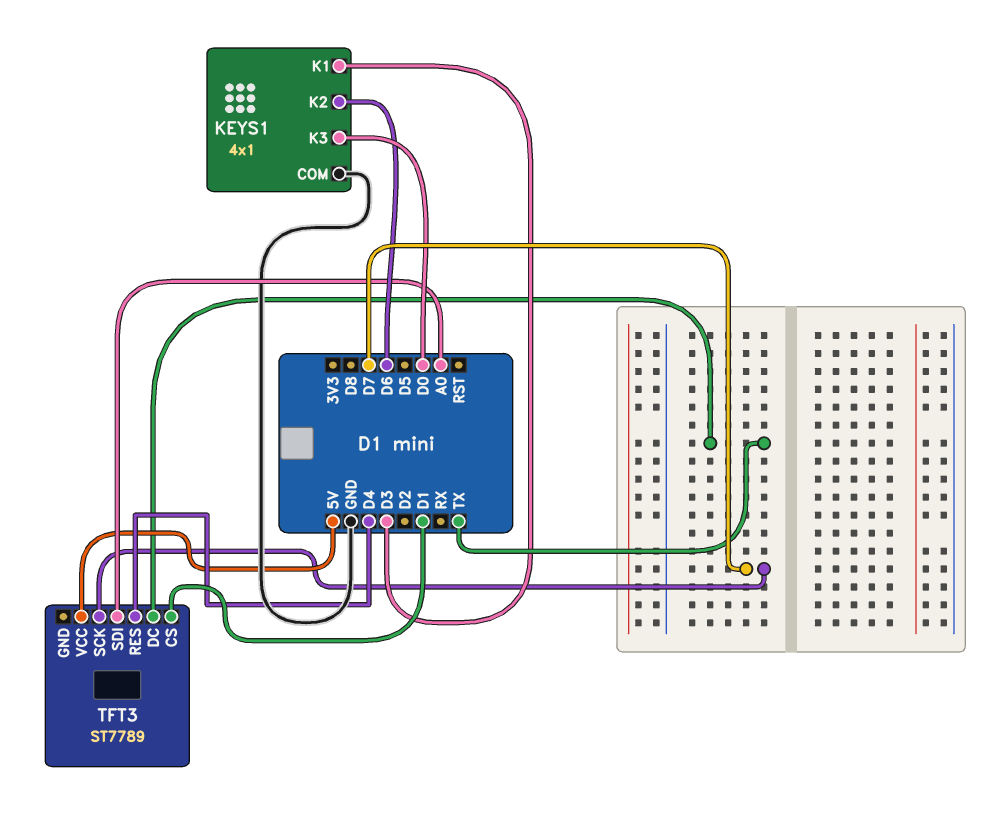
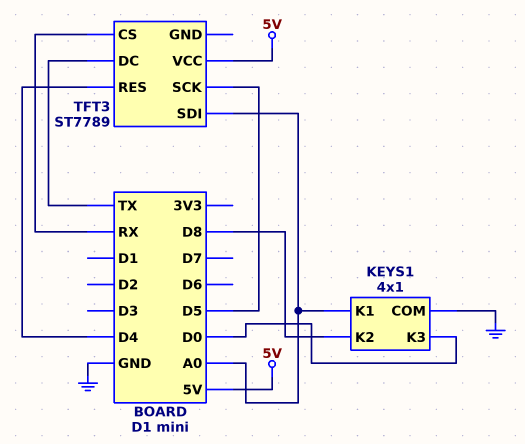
KEYS1 pin K1: D3 -> A0
KEYS1 pin K2: D6 -> D8
TFT3 pin CS: D1 -> RX
TFT3 pin SCK: D7 -> D5

